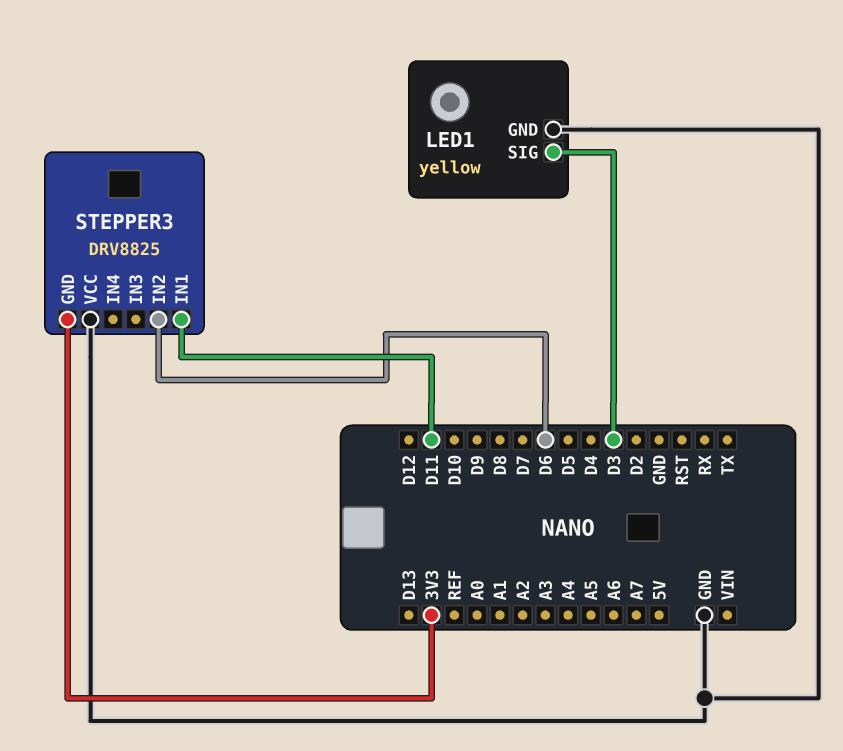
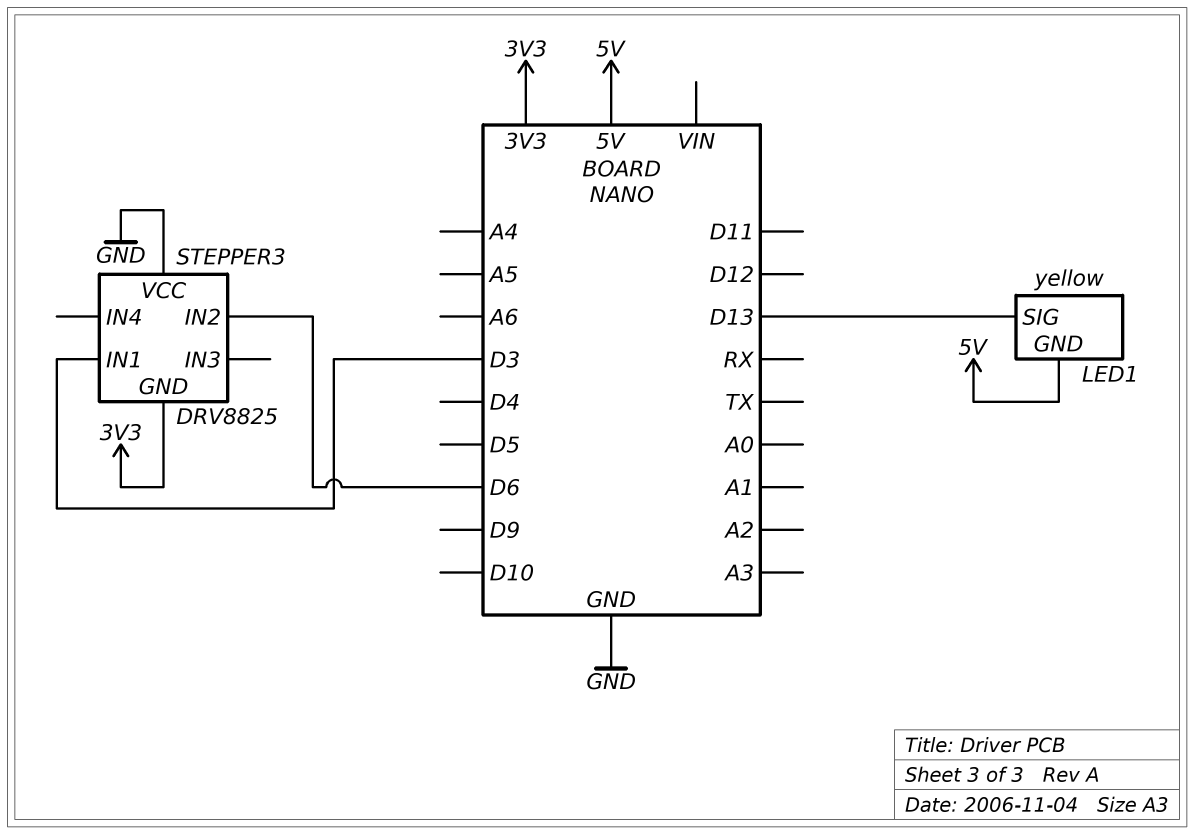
LED1 pin GND: GND -> 5V
LED1 pin SIG: D3 -> D13
STEPPER3 pin IN1: D11 -> D3

